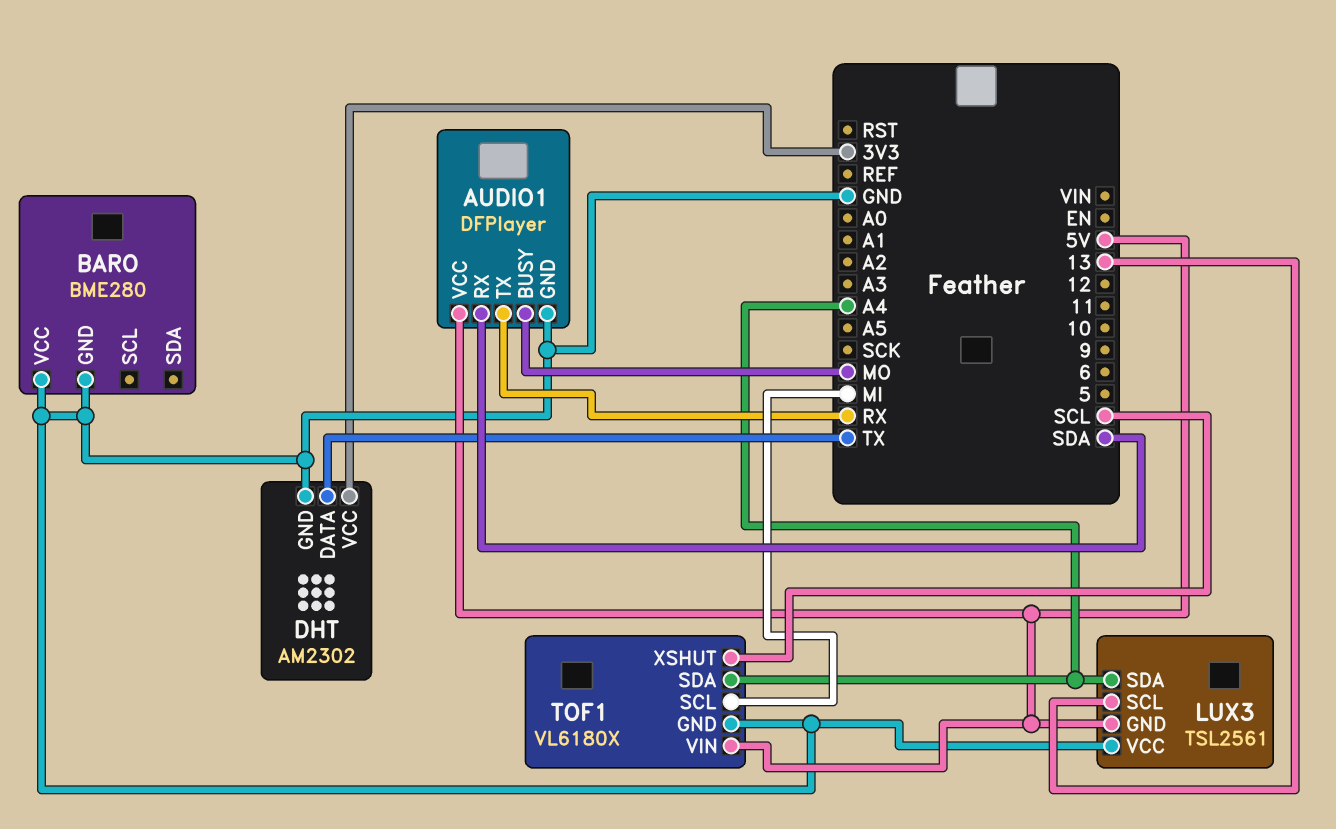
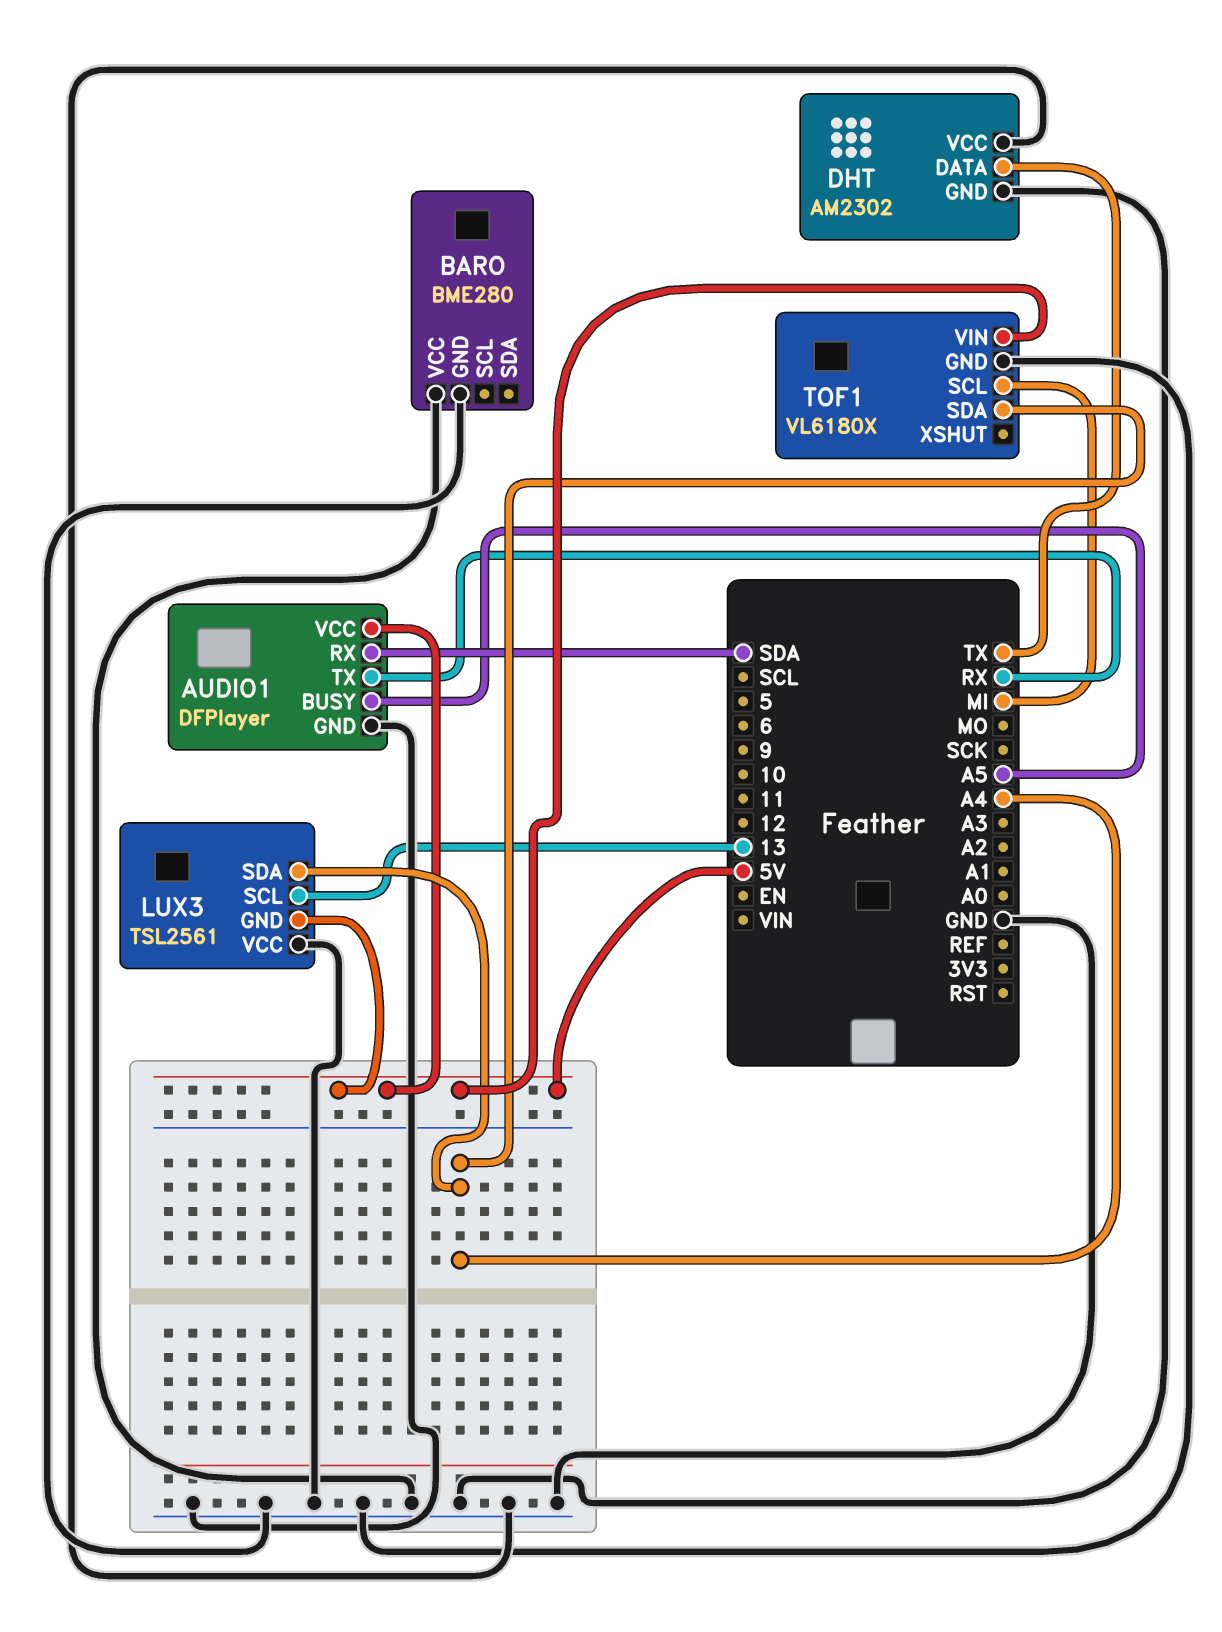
AUDIO1 pin BUSY: MO -> A5
DHT pin VCC: 3V3 -> GND
TOF1 pin XSHUT: SCL -> none

